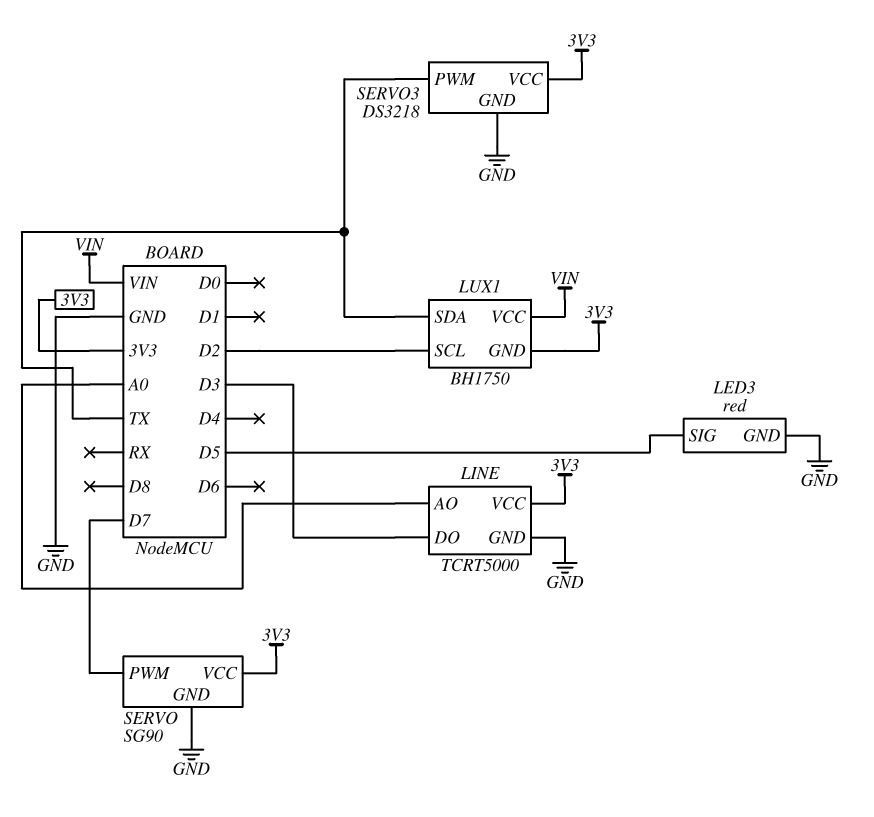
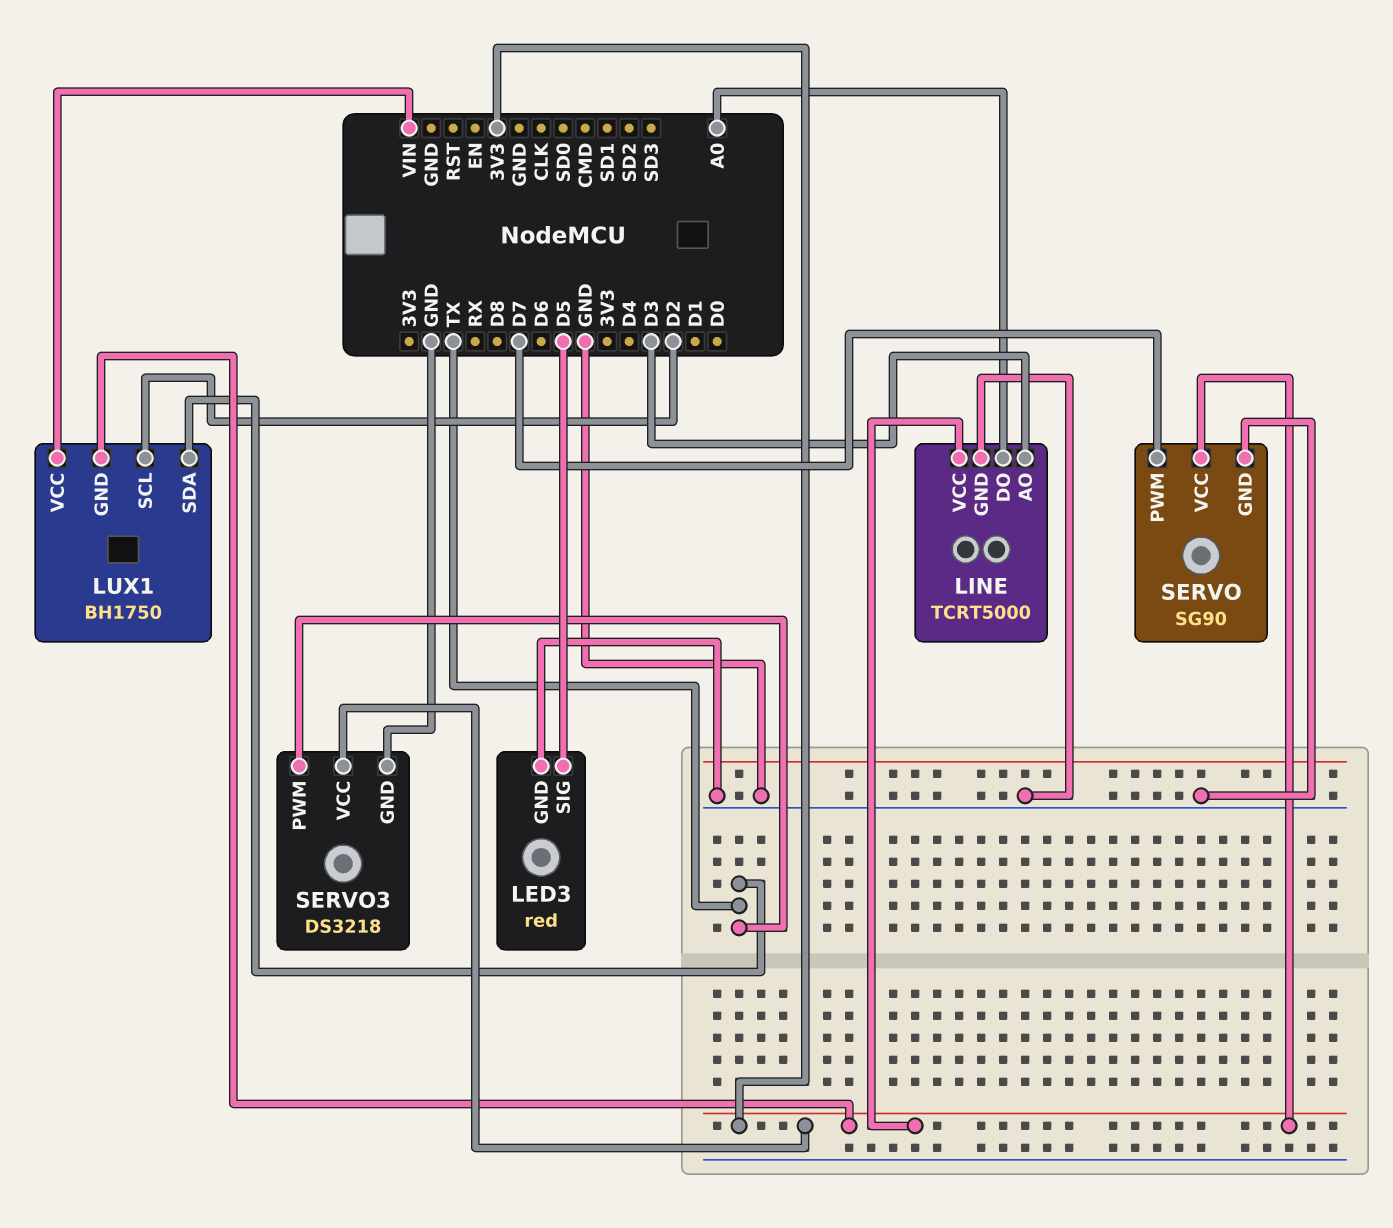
LINE pin AO: A0 -> D3
LINE pin DO: D3 -> A0

